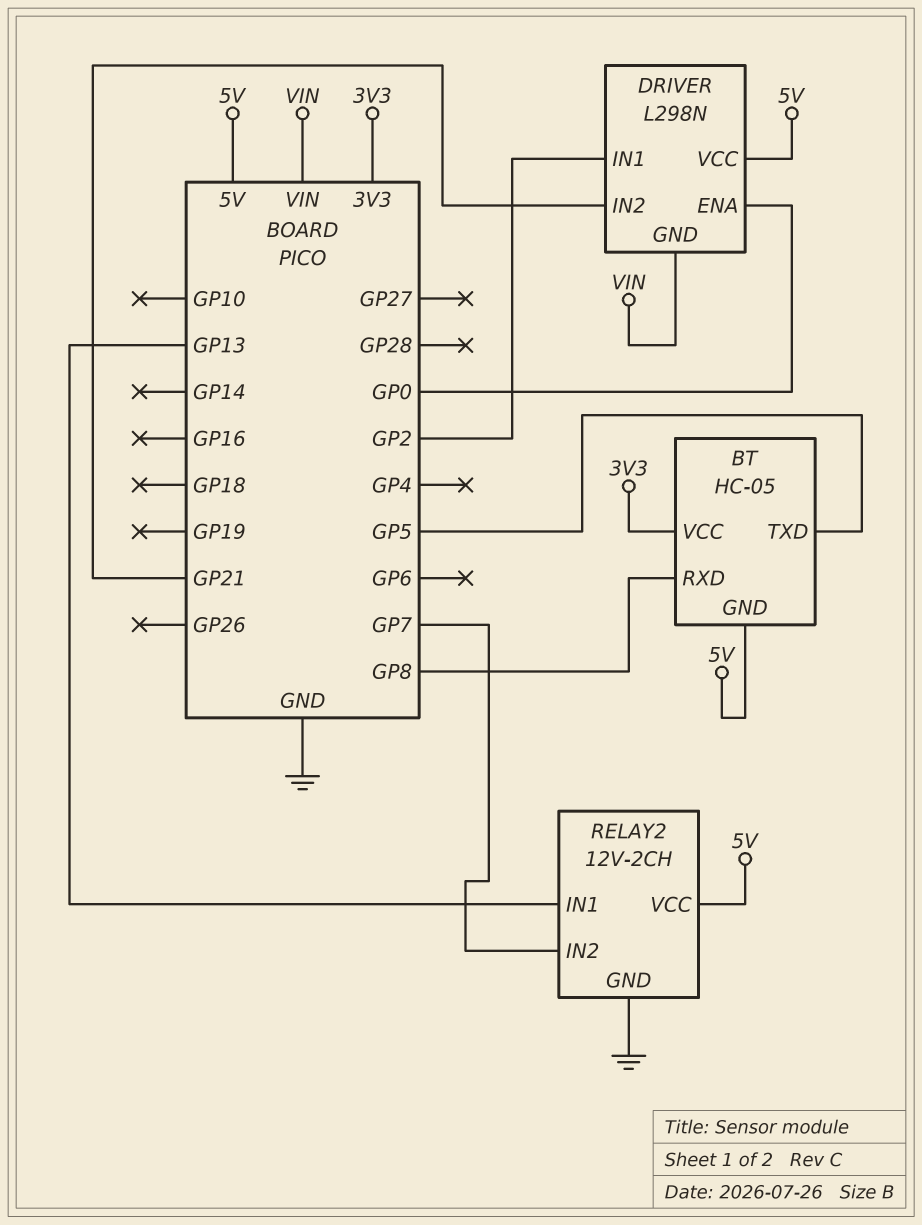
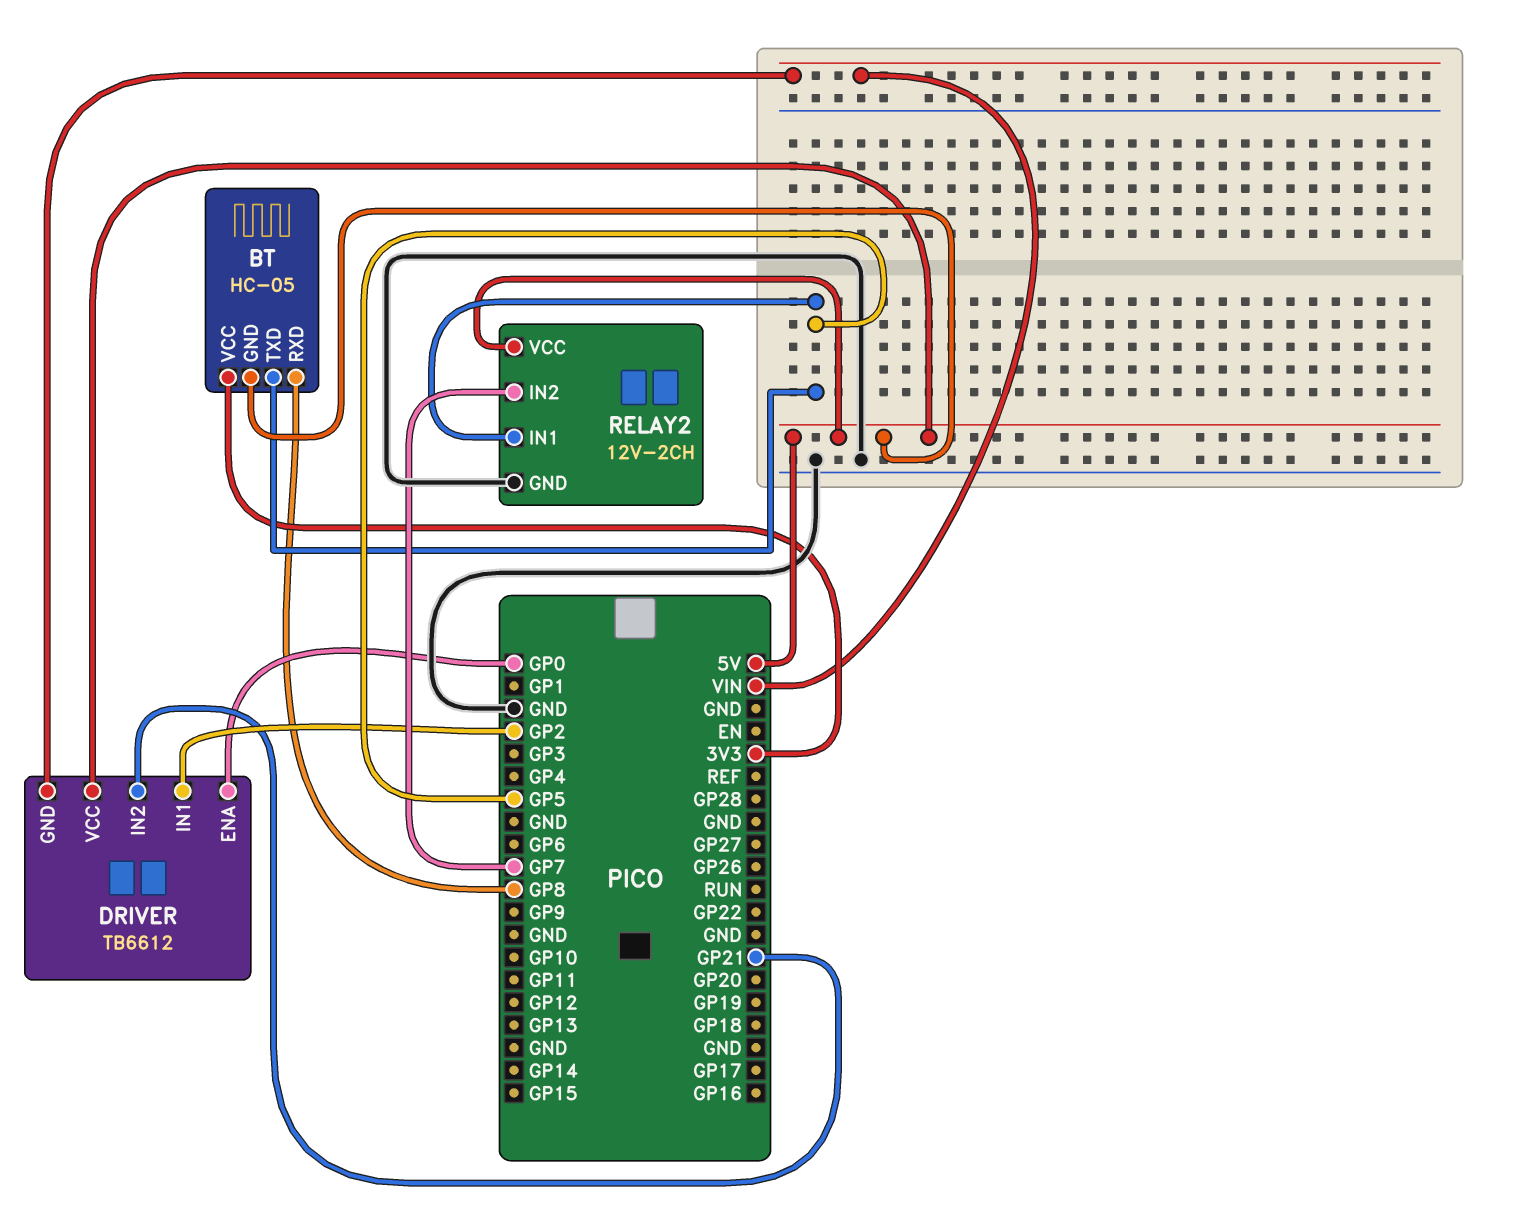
DRIVER: L298N -> TB6612
RELAY2 pin IN1: GP13 -> GP5

